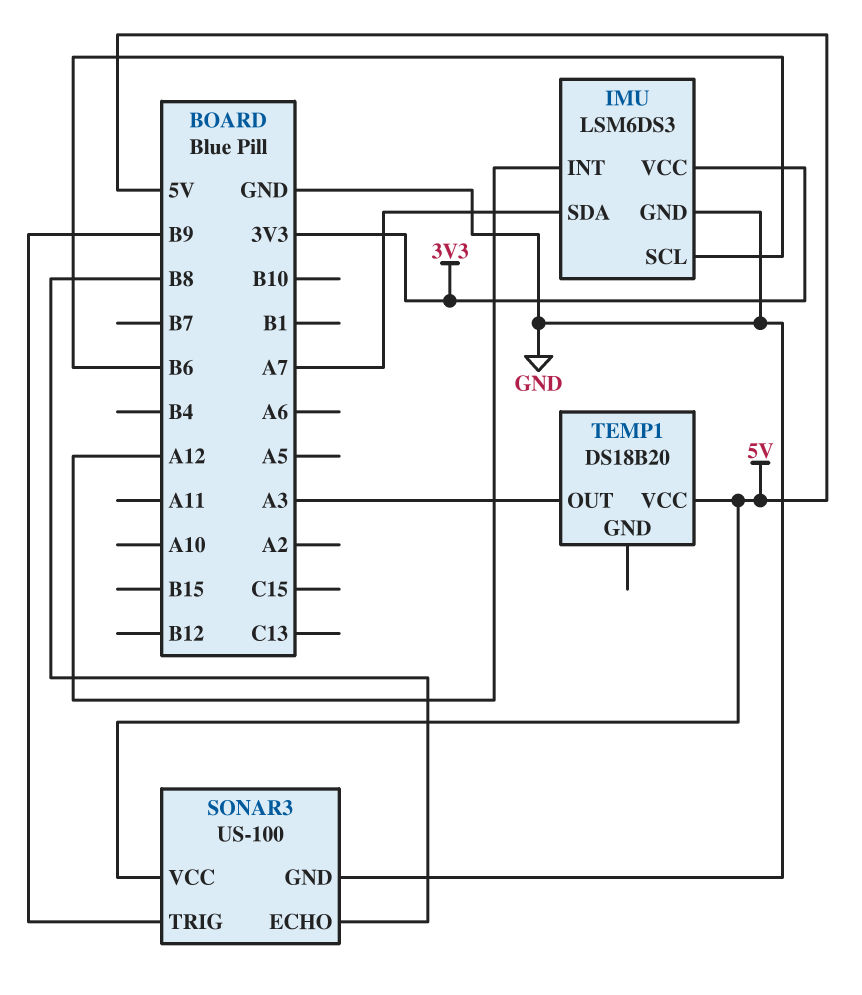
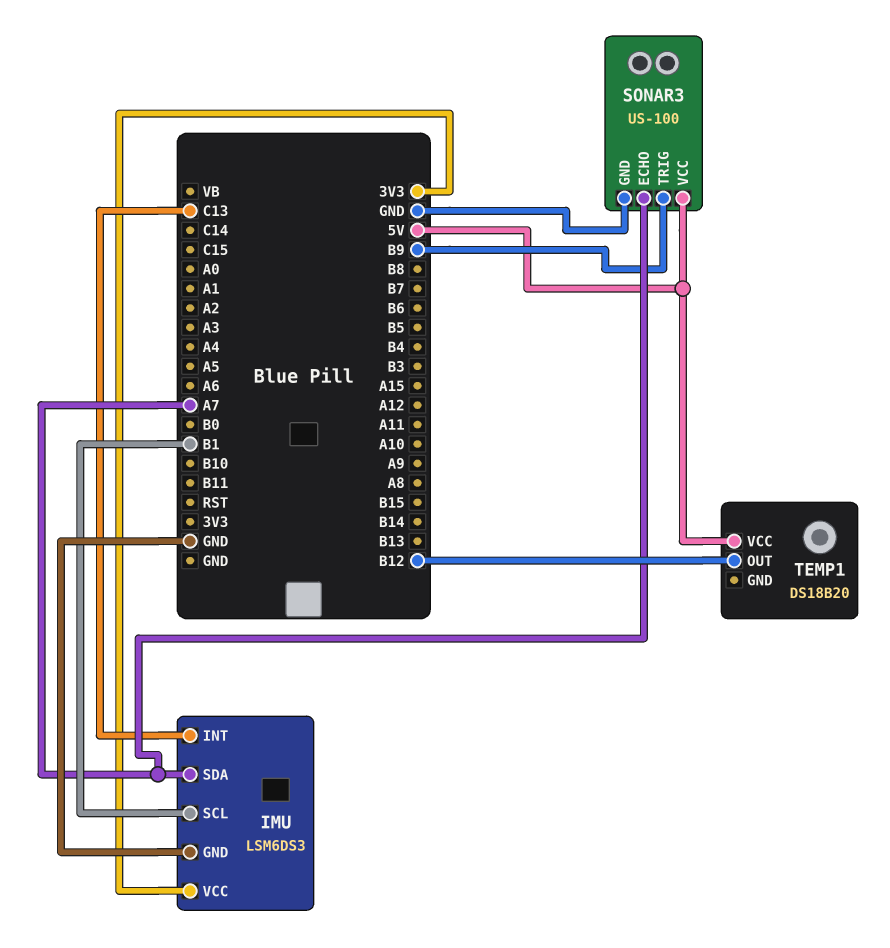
IMU pin INT: A12 -> C13
IMU pin SCL: B6 -> B1
SONAR3 pin ECHO: B8 -> A7
TEMP1 pin OUT: A3 -> B12

